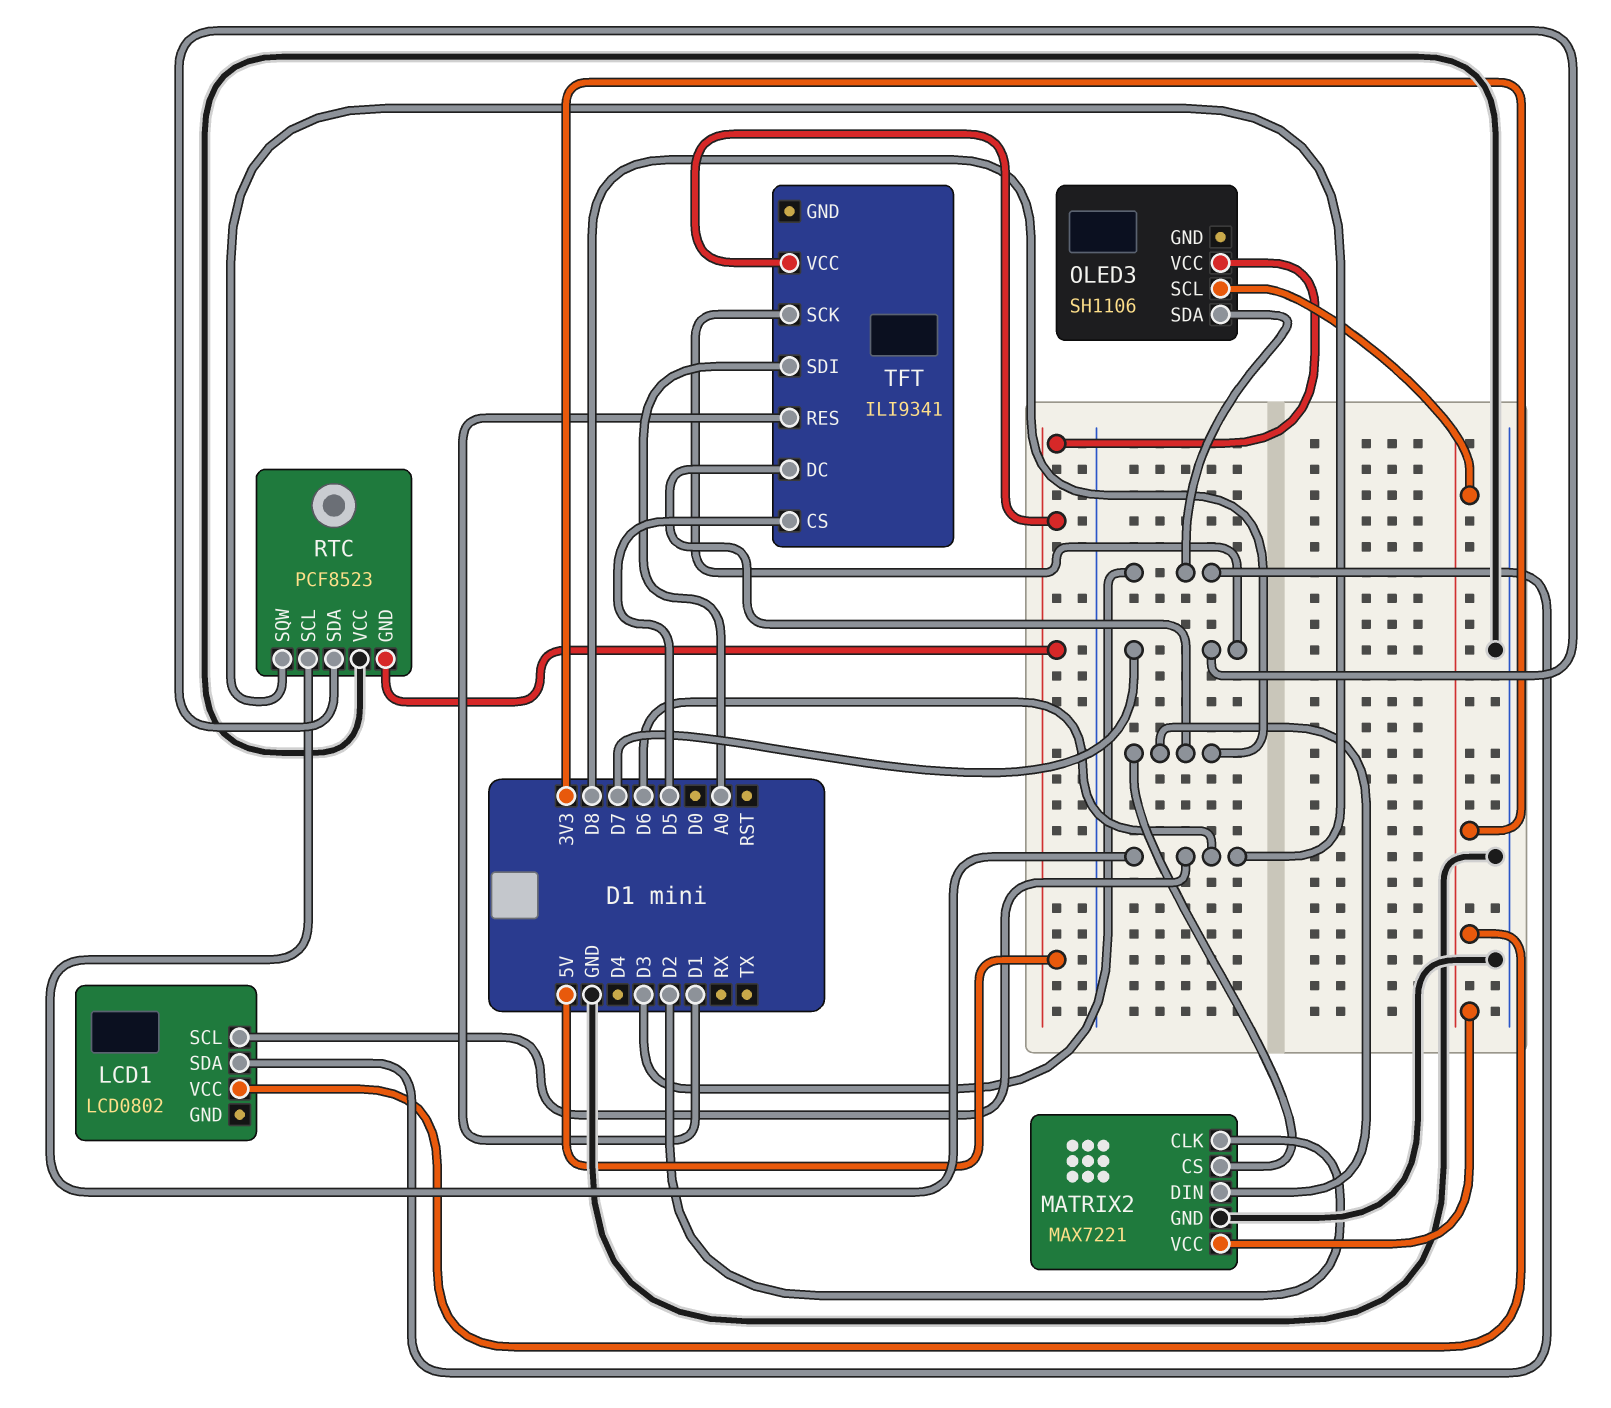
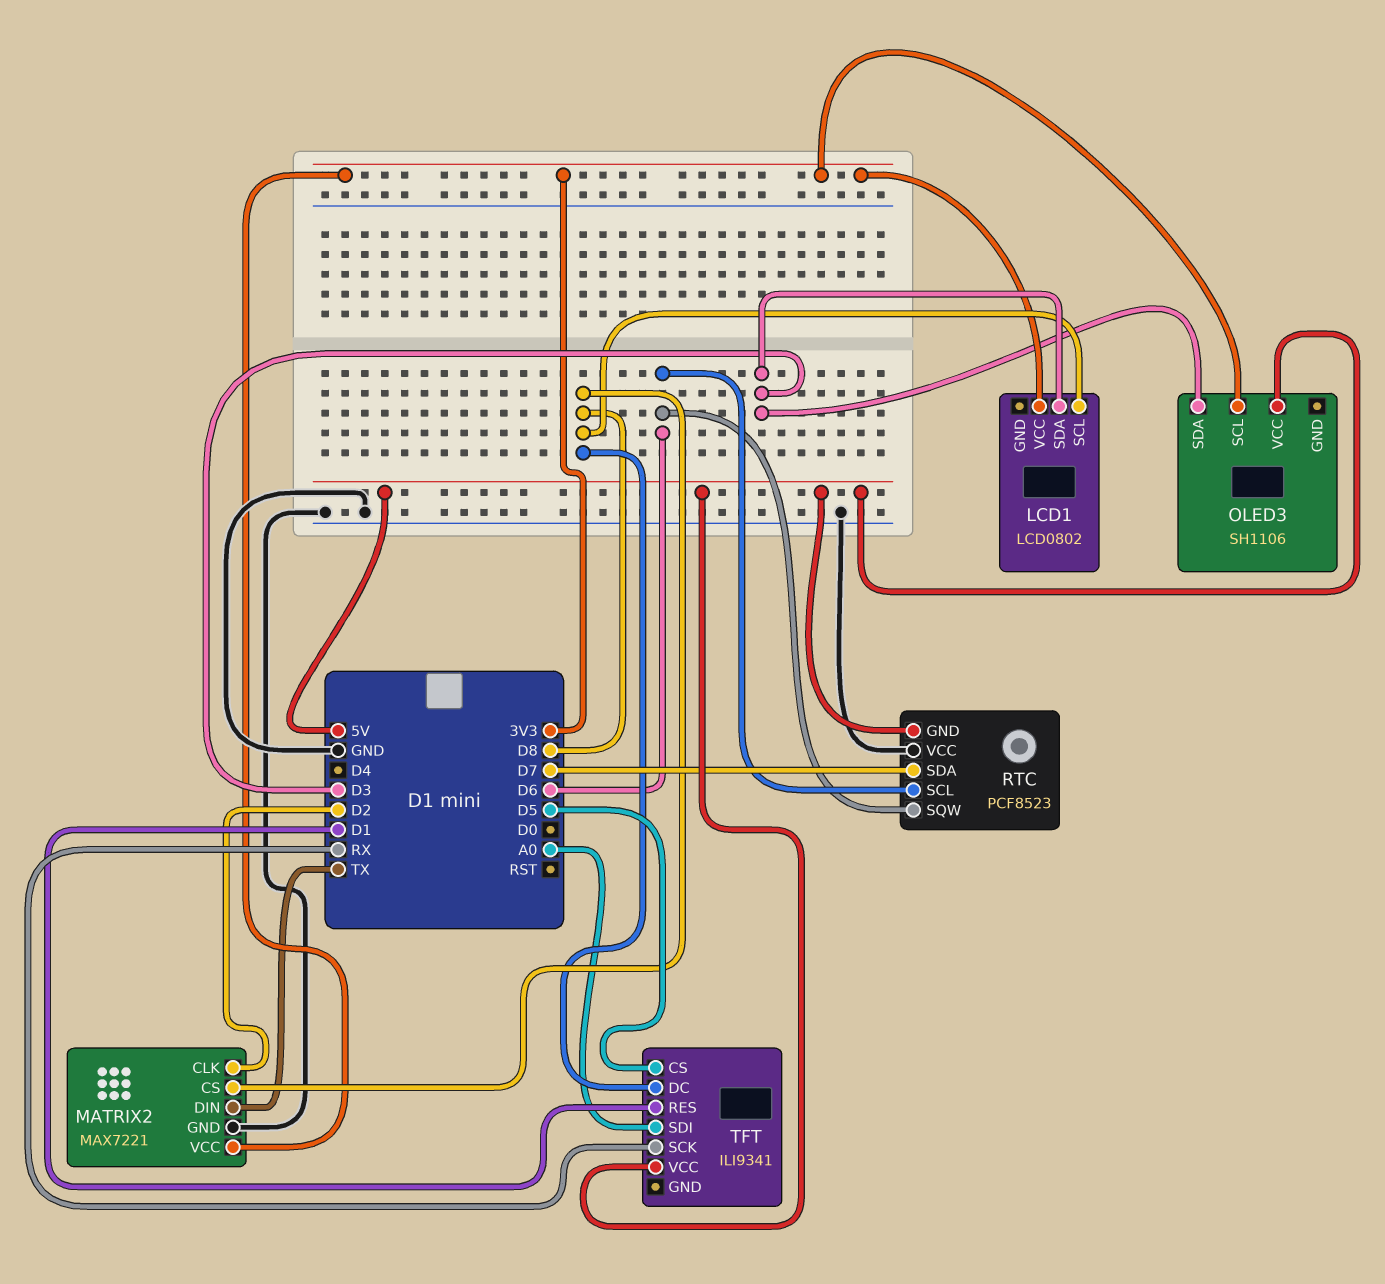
LCD1 pin SCL: D6 -> D8
MATRIX2 pin DIN: D8 -> TX
TFT pin SCK: D7 -> RX

